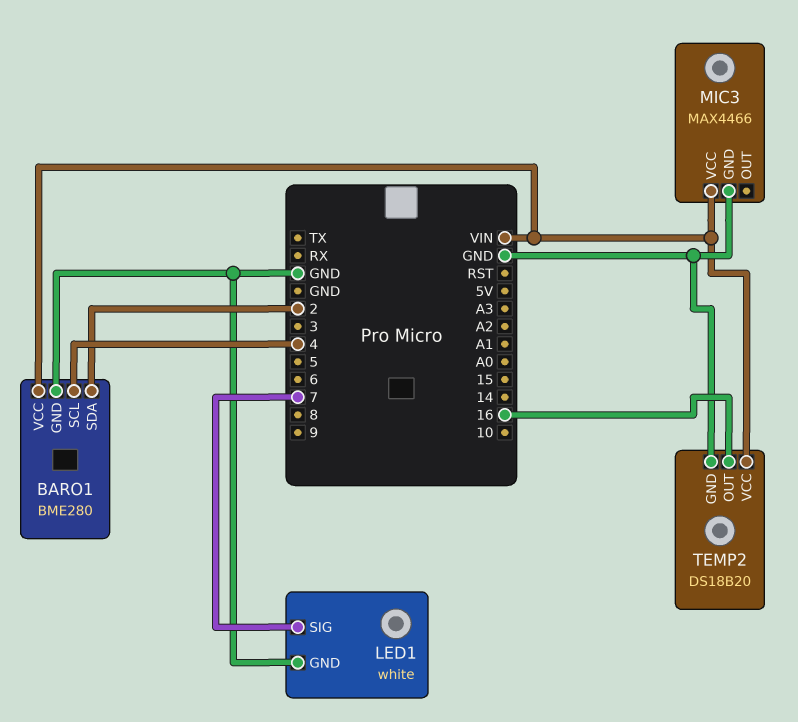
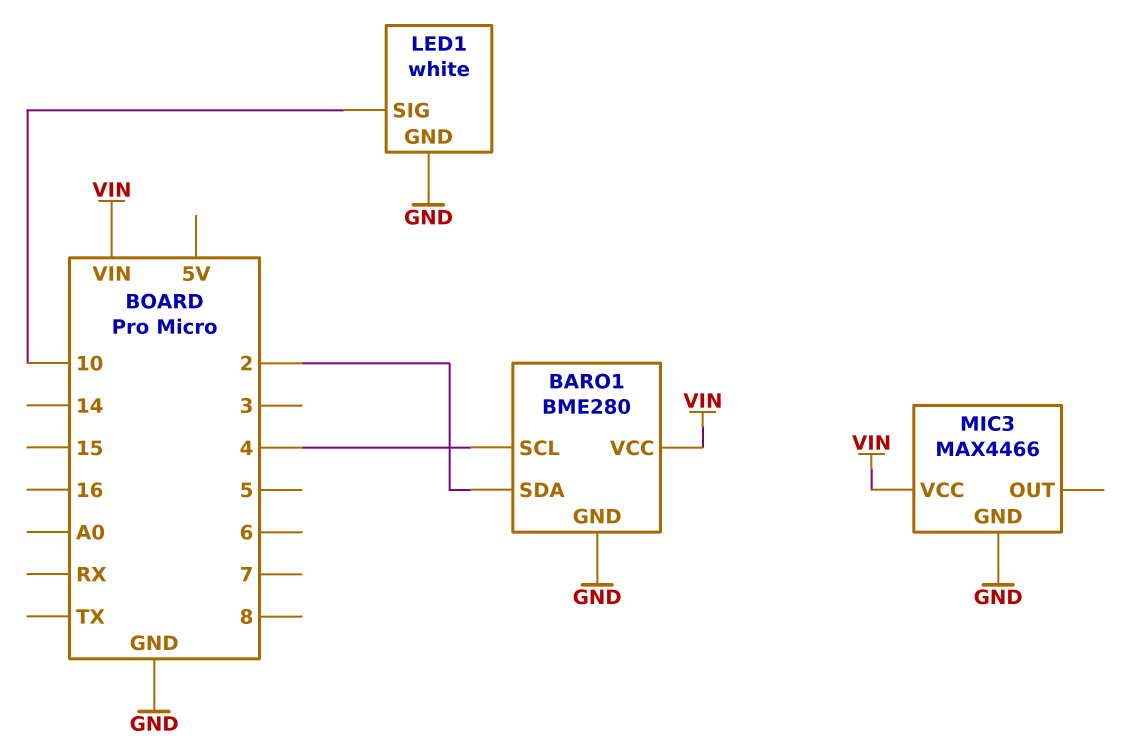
LED1 pin SIG: 7 -> 10
TEMP2: DS18B20 -> none
TEMP2 pin GND: GND -> none
TEMP2 pin OUT: 16 -> none
TEMP2 pin VCC: VIN -> none

